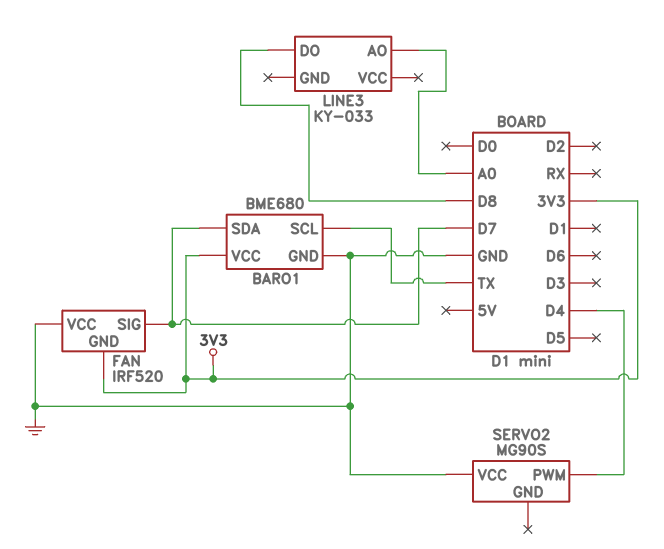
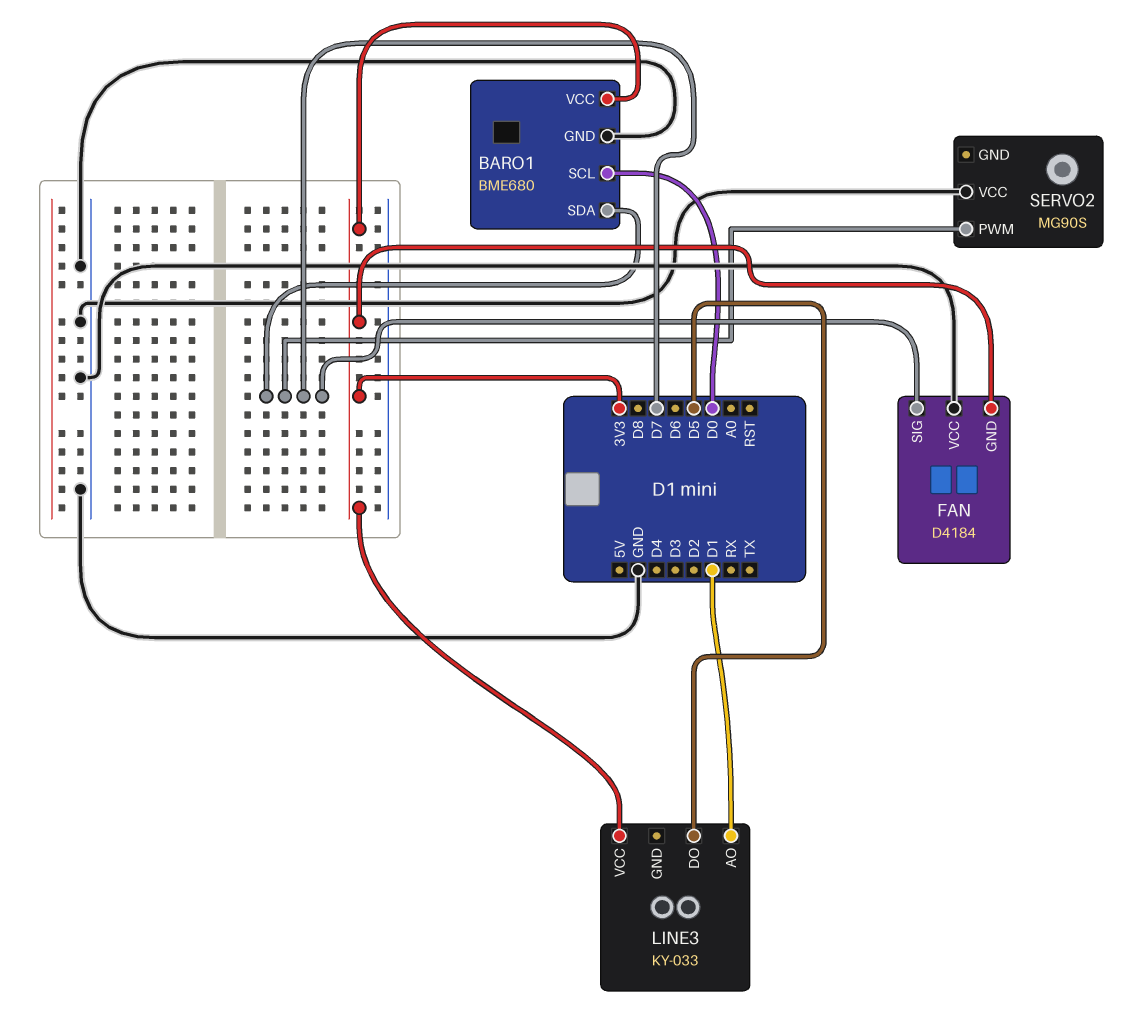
BARO1 pin SCL: TX -> D0
FAN: IRF520 -> D4184
LINE3 pin AO: A0 -> D1
LINE3 pin DO: D8 -> D5
LINE3 pin VCC: none -> 3V3
SERVO2 pin PWM: D4 -> D7

